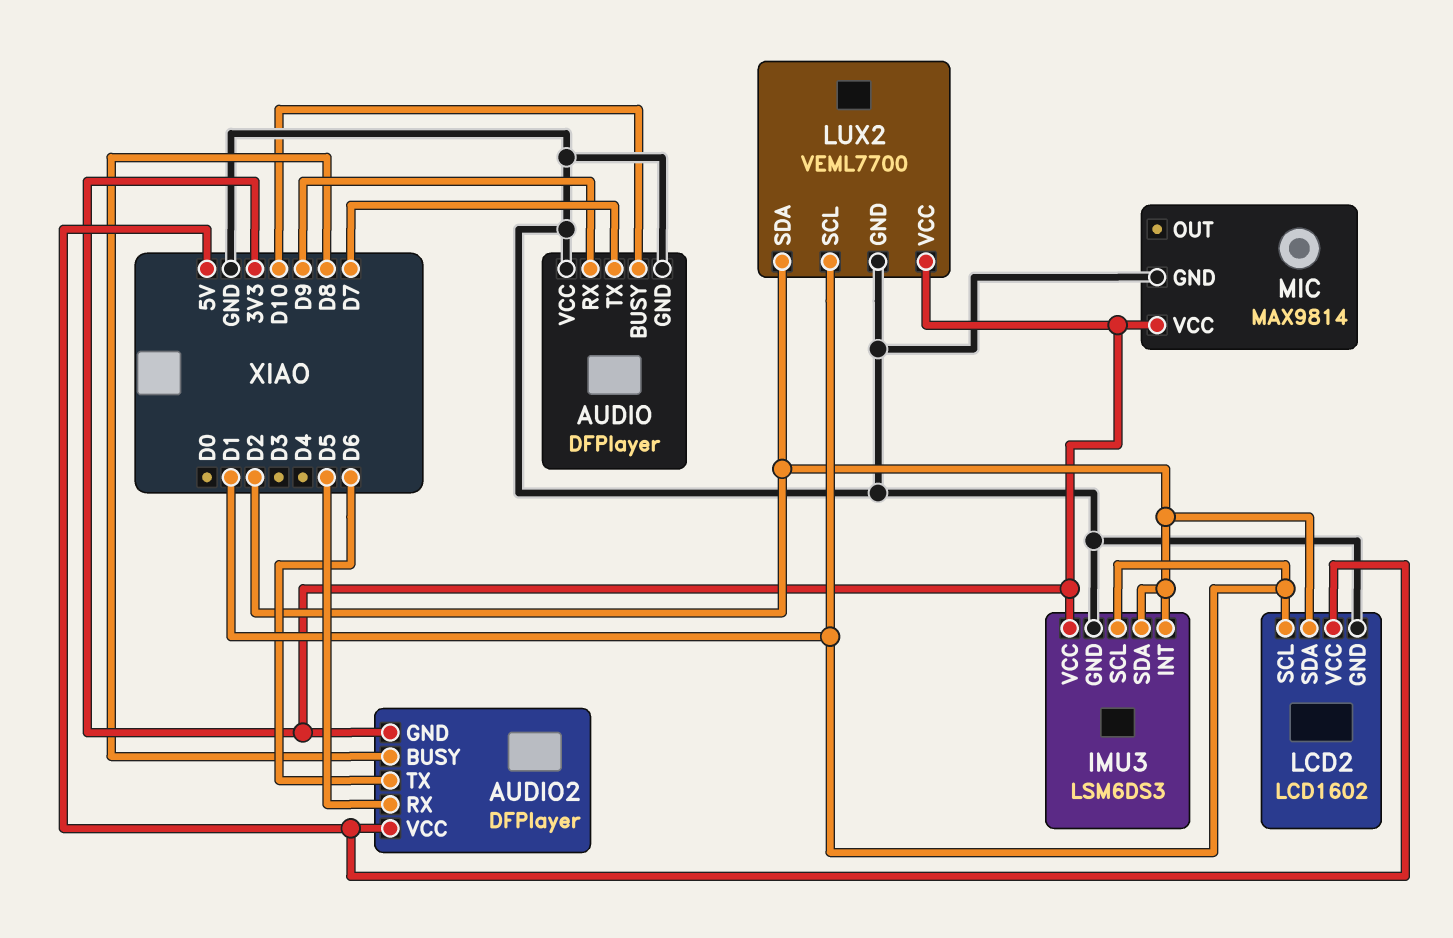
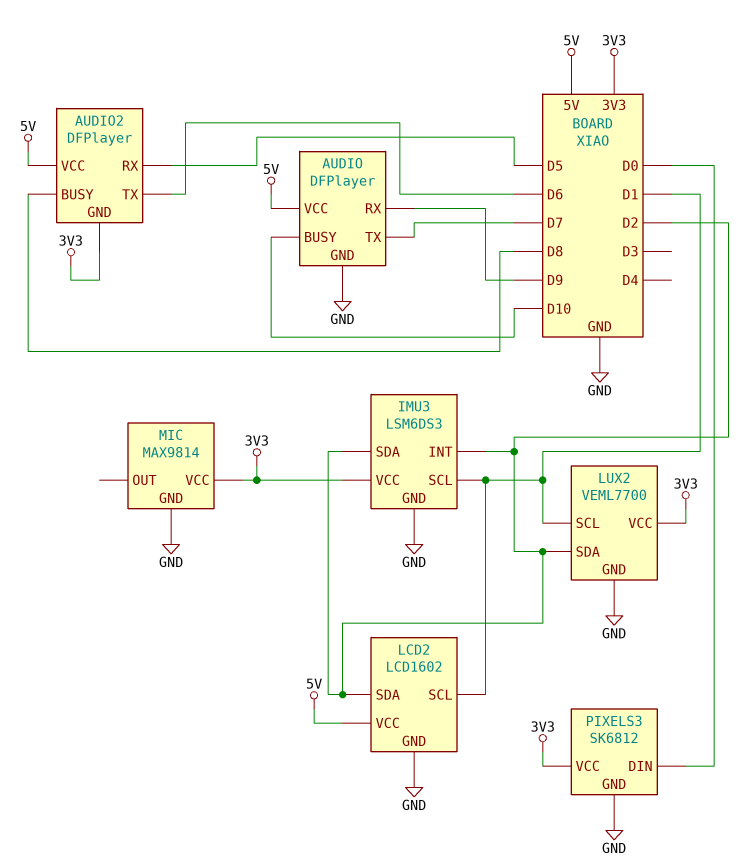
AUDIO pin VCC: GND -> 5V
PIXELS3: none -> SK6812
PIXELS3 pin DIN: none -> D0
PIXELS3 pin GND: none -> GND
PIXELS3 pin VCC: none -> 3V3

